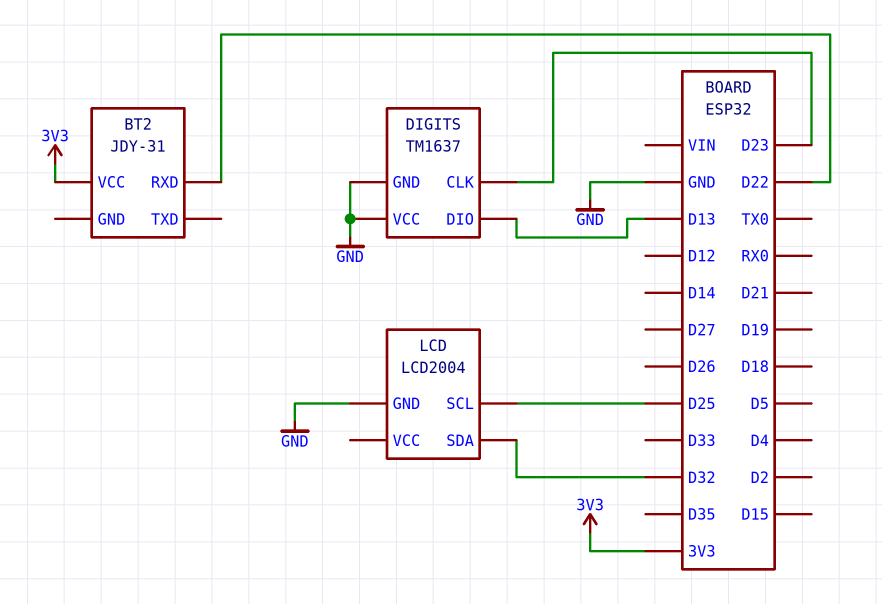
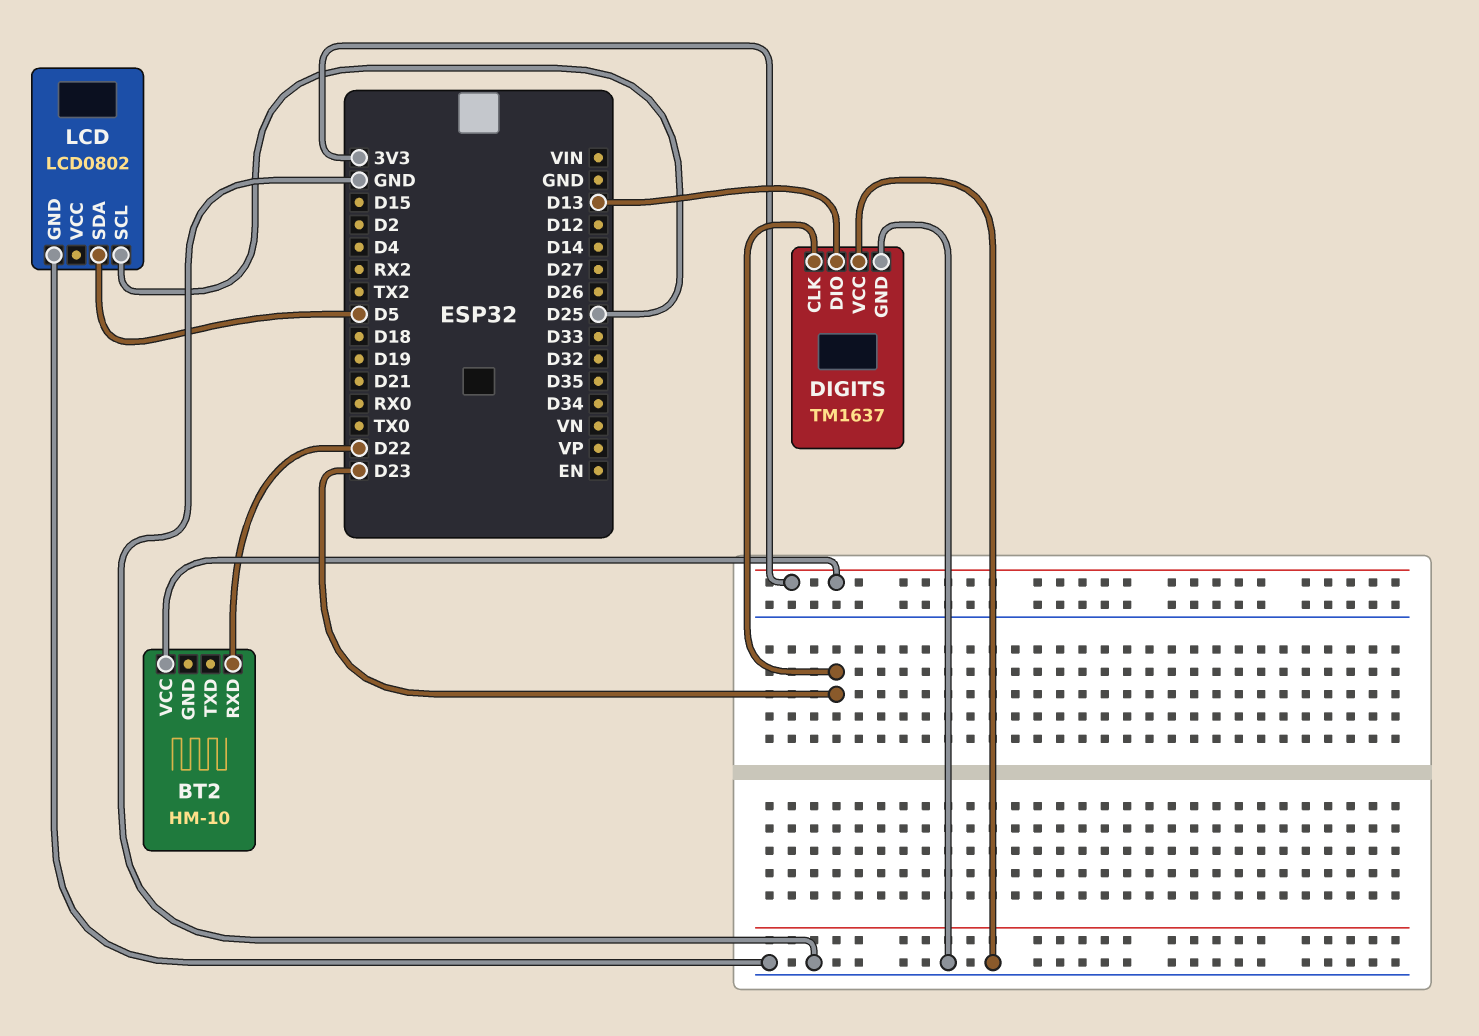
BT2: JDY-31 -> HM-10
LCD: LCD2004 -> LCD0802
LCD pin SDA: D32 -> D5

